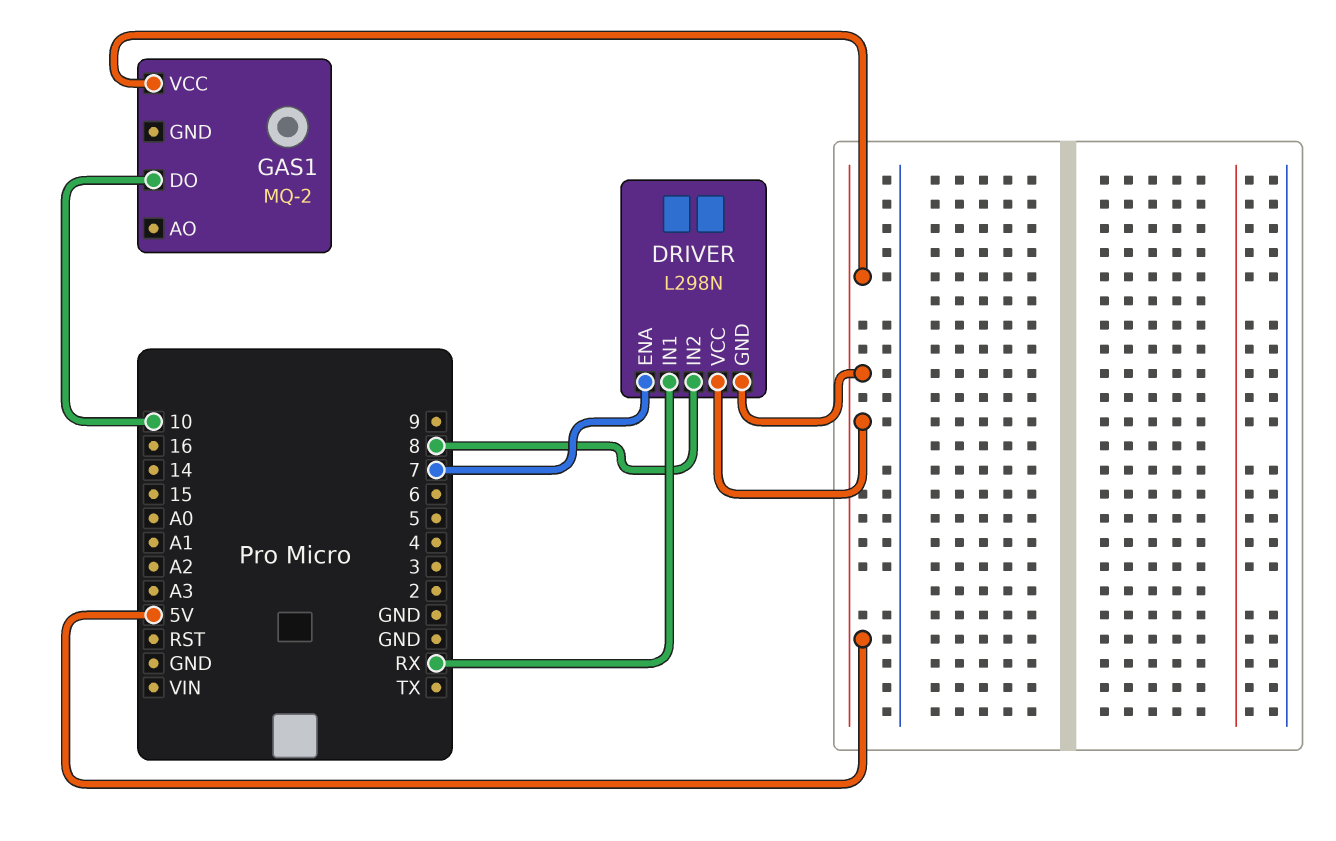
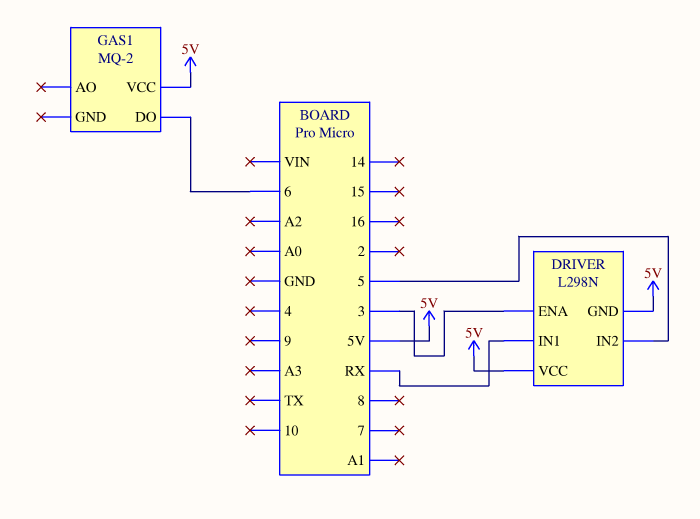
DRIVER pin ENA: 7 -> 3
DRIVER pin IN2: 8 -> 5
GAS1 pin DO: 10 -> 6

